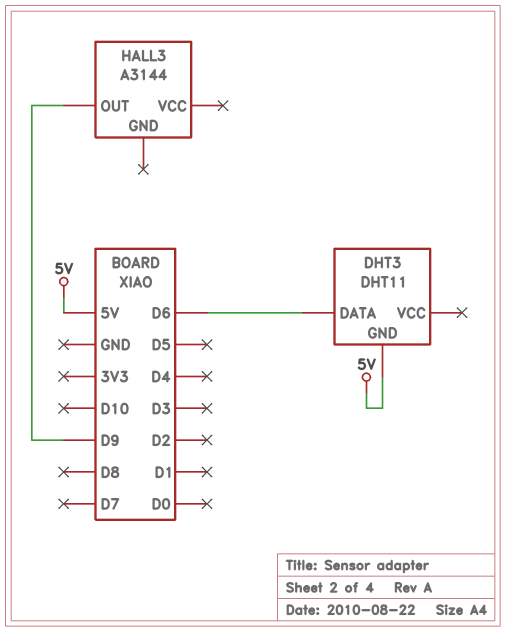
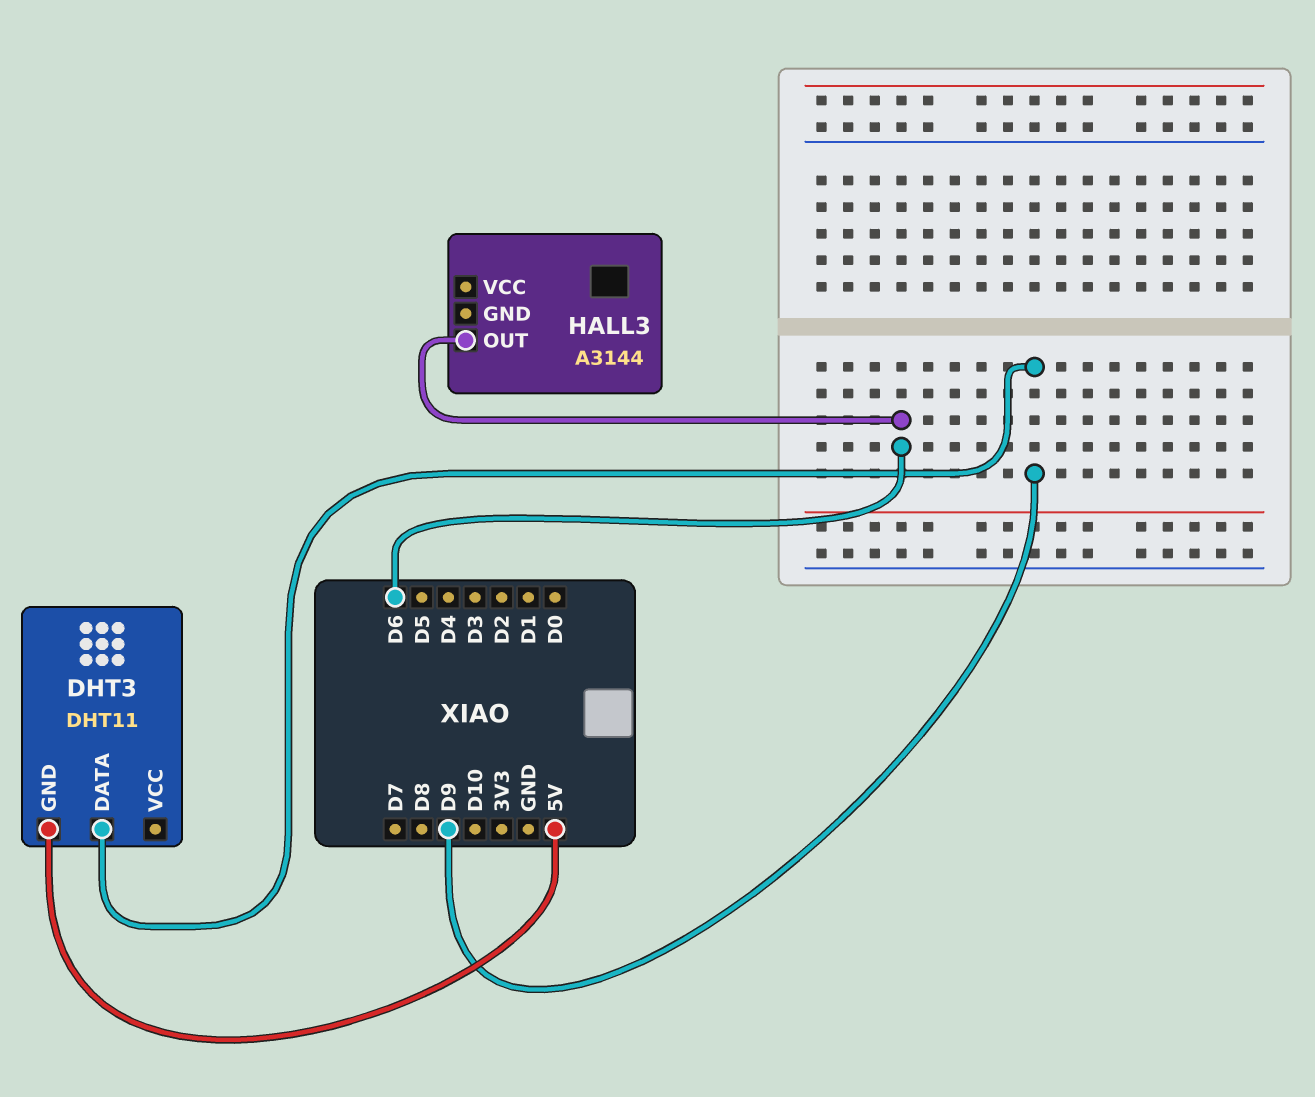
DHT3 pin DATA: D6 -> D9
HALL3 pin OUT: D9 -> D6

